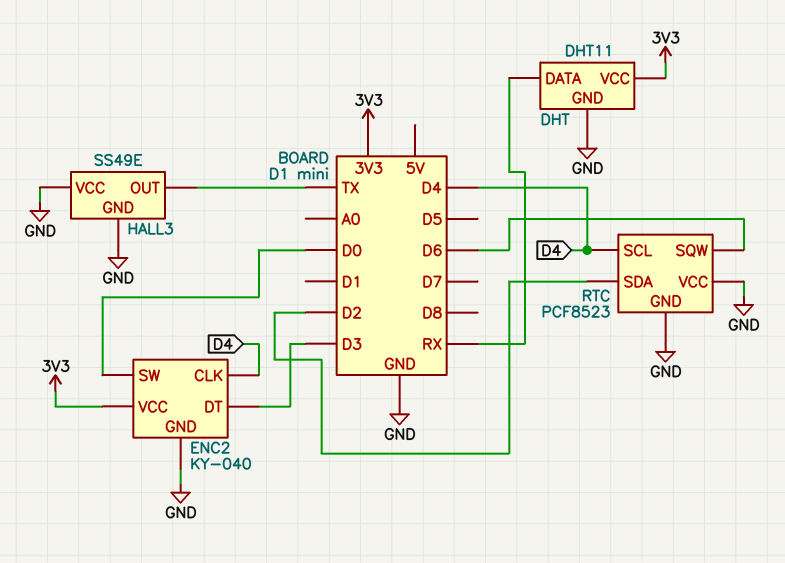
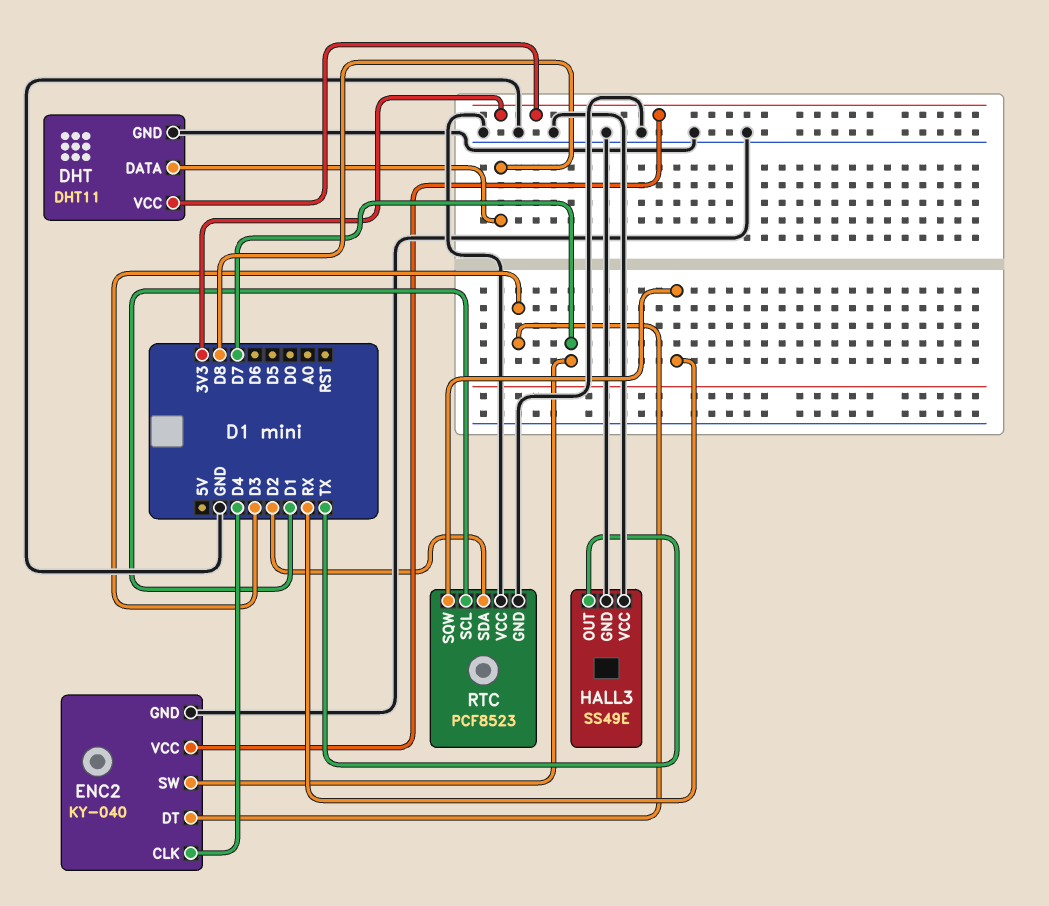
DHT pin DATA: RX -> D8
ENC2 pin SW: D0 -> D7
RTC pin SCL: D4 -> D1
RTC pin SQW: D6 -> RX

